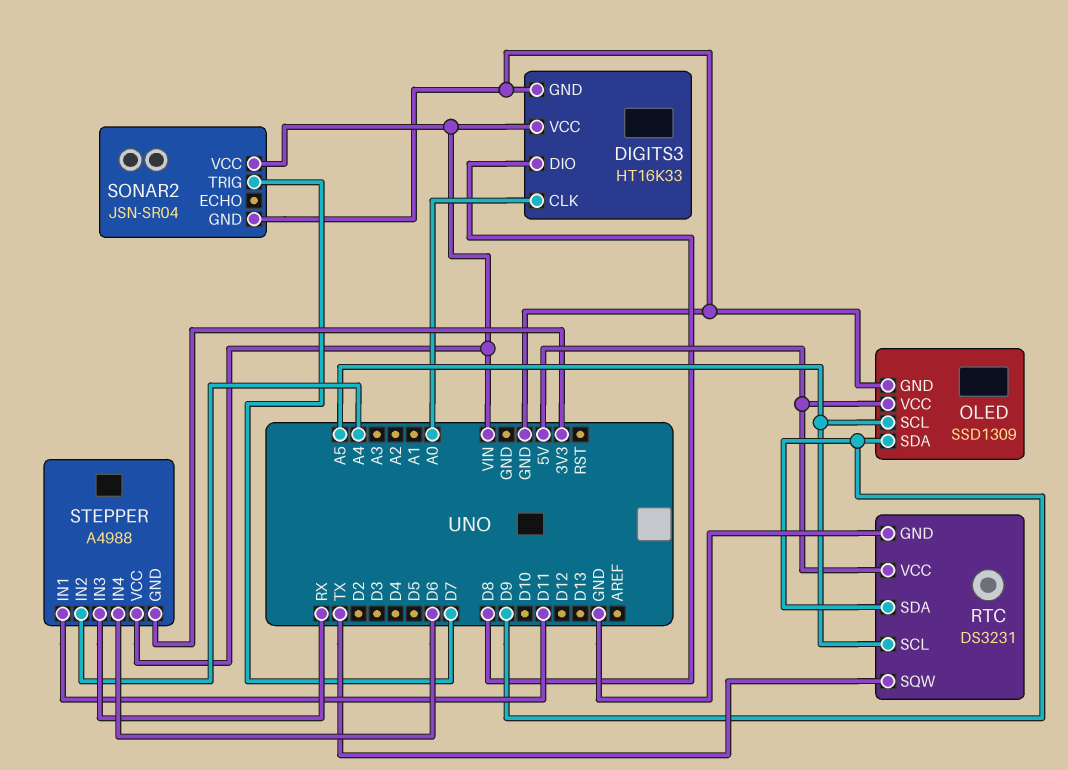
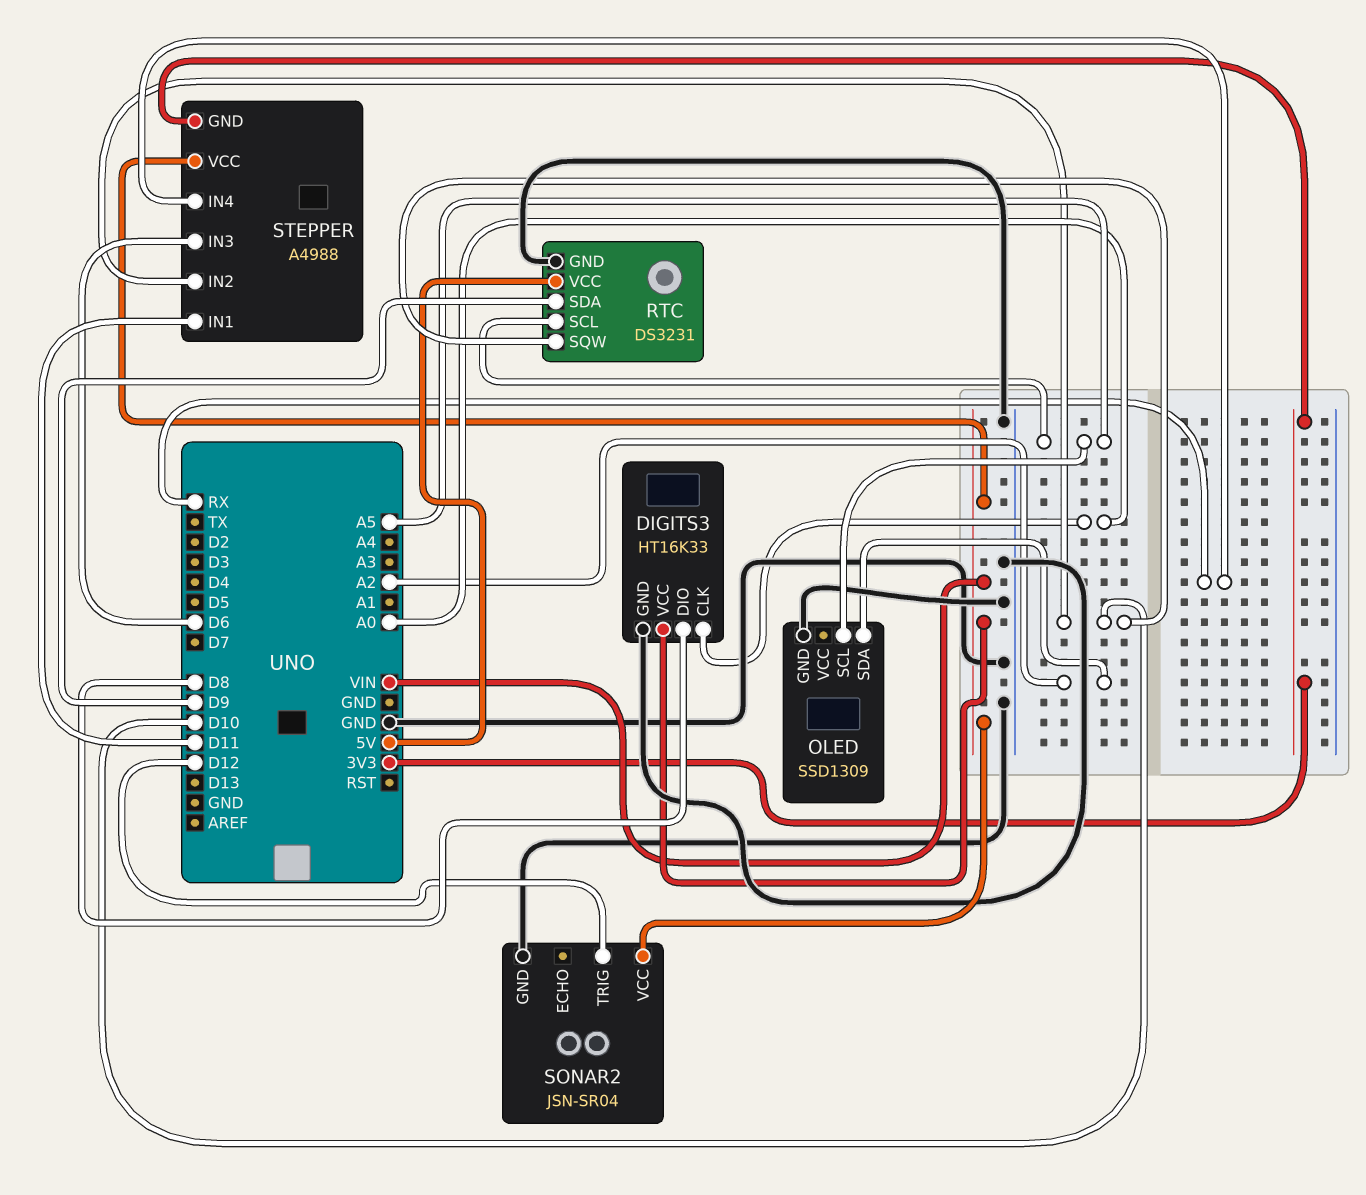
OLED pin SDA: D9 -> A2
OLED pin VCC: 5V -> none
RTC pin SQW: TX -> D10
SONAR2 pin TRIG: D7 -> D12
STEPPER pin IN2: A4 -> D10
STEPPER pin IN3: RX -> D6
STEPPER pin IN4: D6 -> RX

